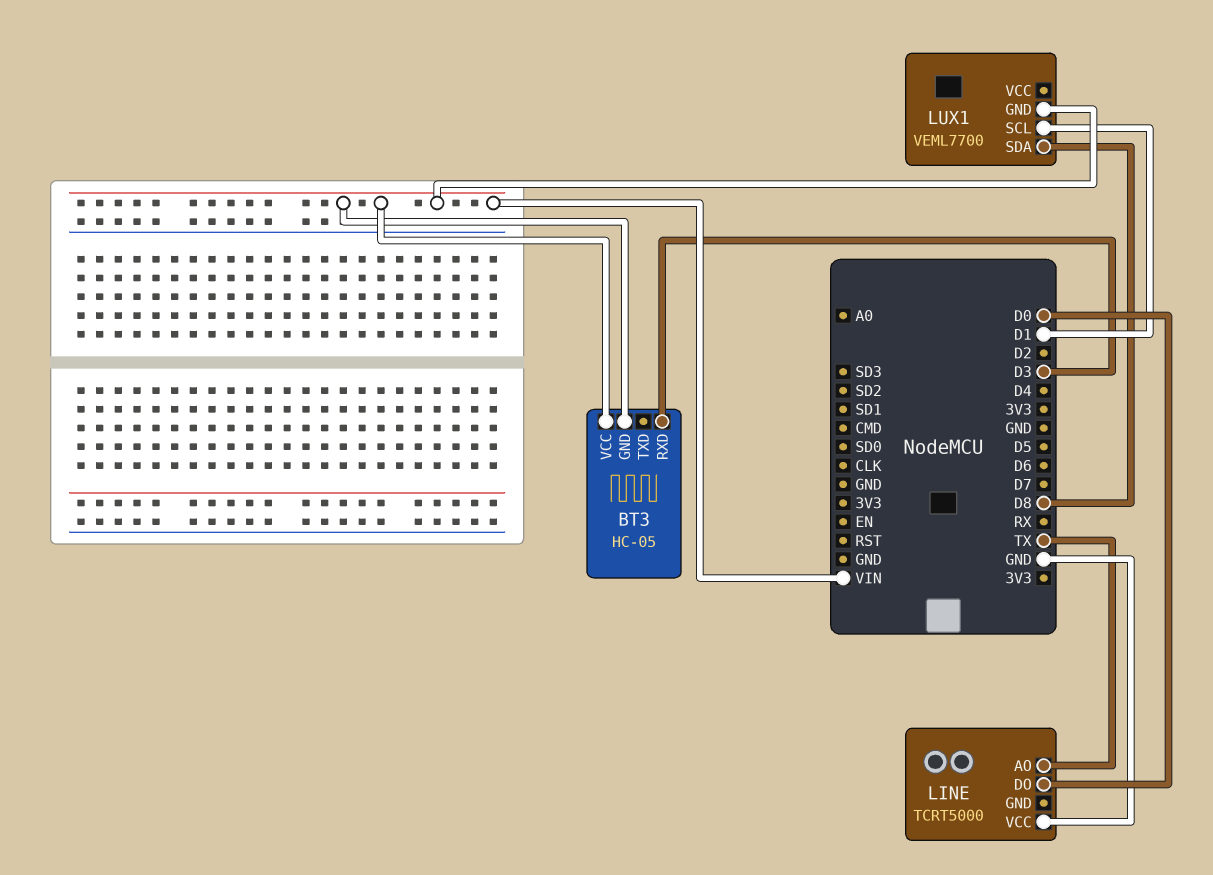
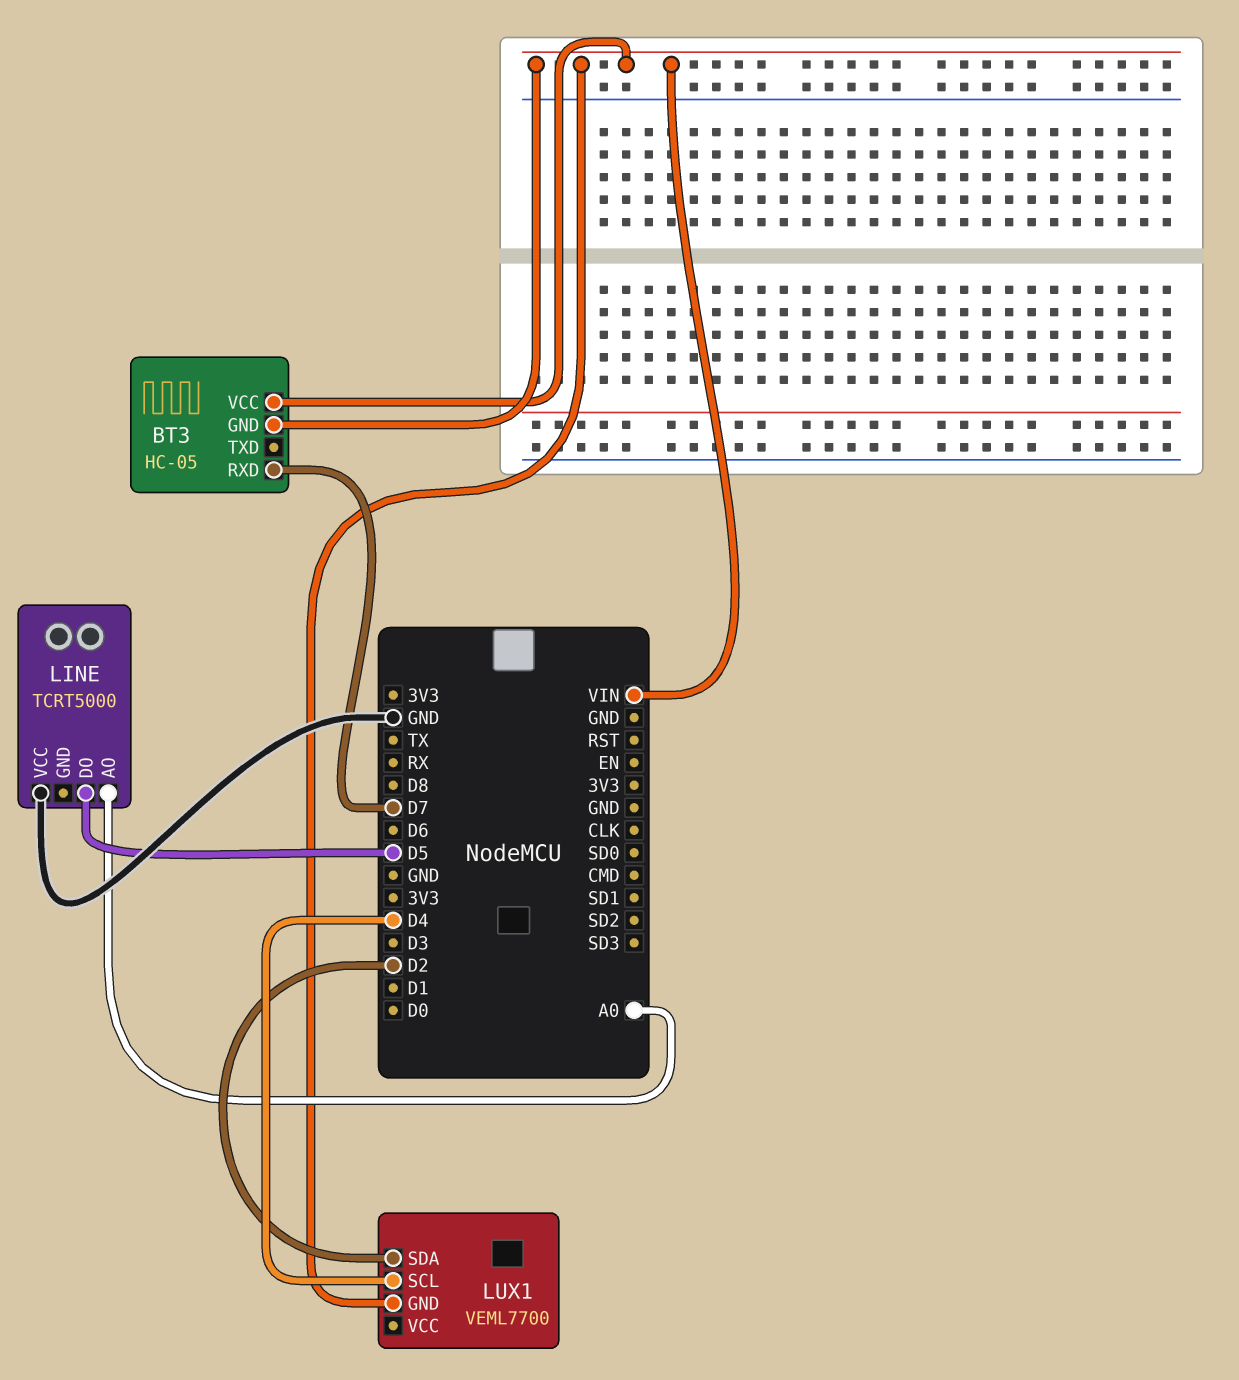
BT3 pin RXD: D3 -> D7
LINE pin AO: TX -> A0
LINE pin DO: D0 -> D5
LUX1 pin SCL: D1 -> D4
LUX1 pin SDA: D8 -> D2

